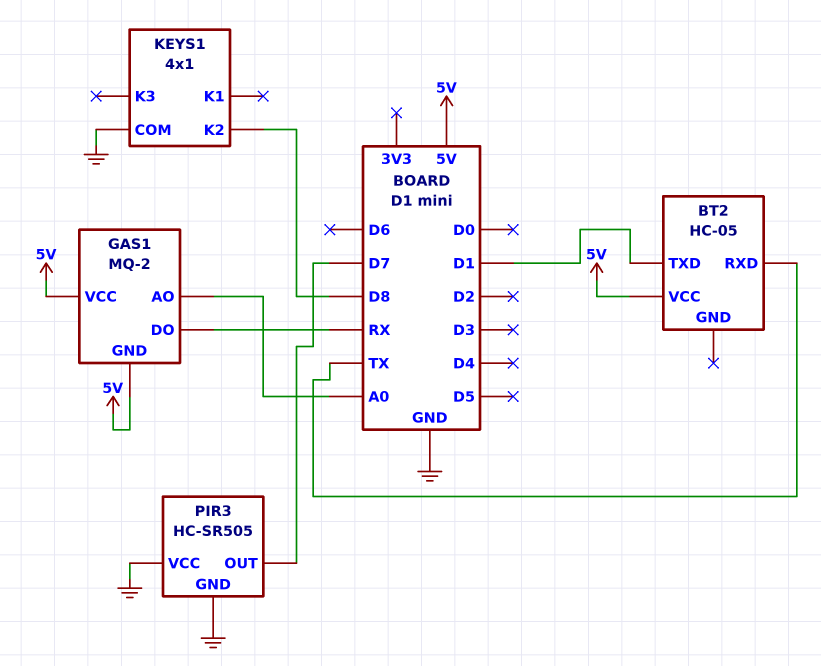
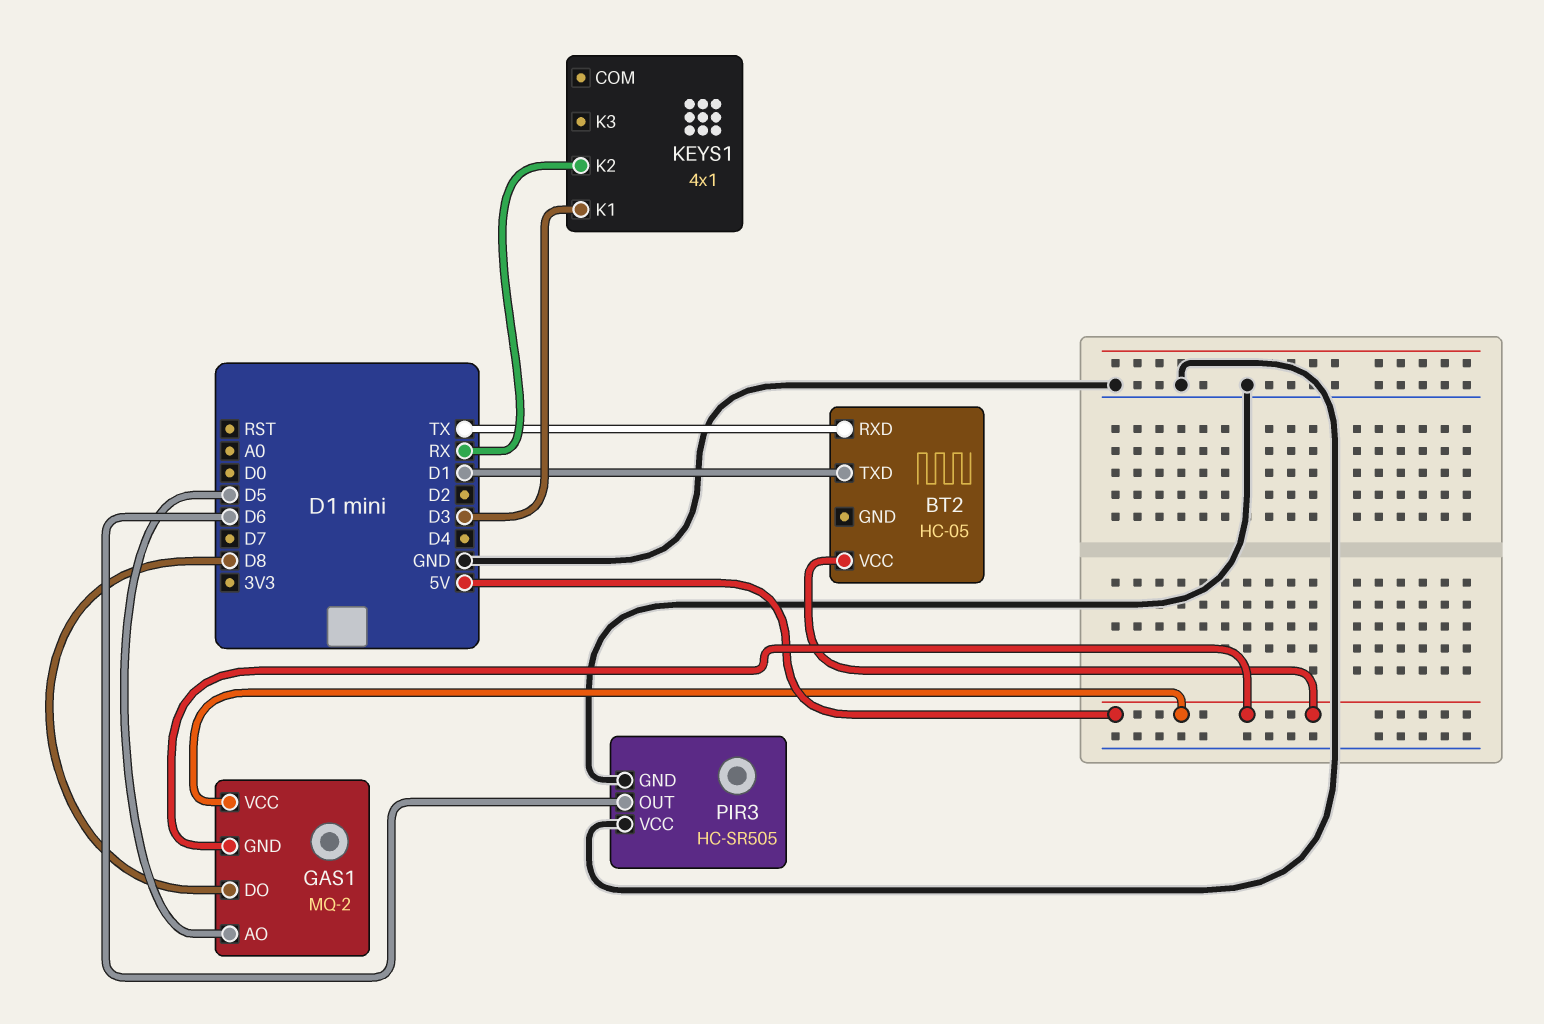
GAS1 pin AO: A0 -> D5
GAS1 pin DO: RX -> D8
KEYS1 pin COM: GND -> none
KEYS1 pin K1: none -> D3
KEYS1 pin K2: D8 -> RX
PIR3 pin OUT: D7 -> D6

